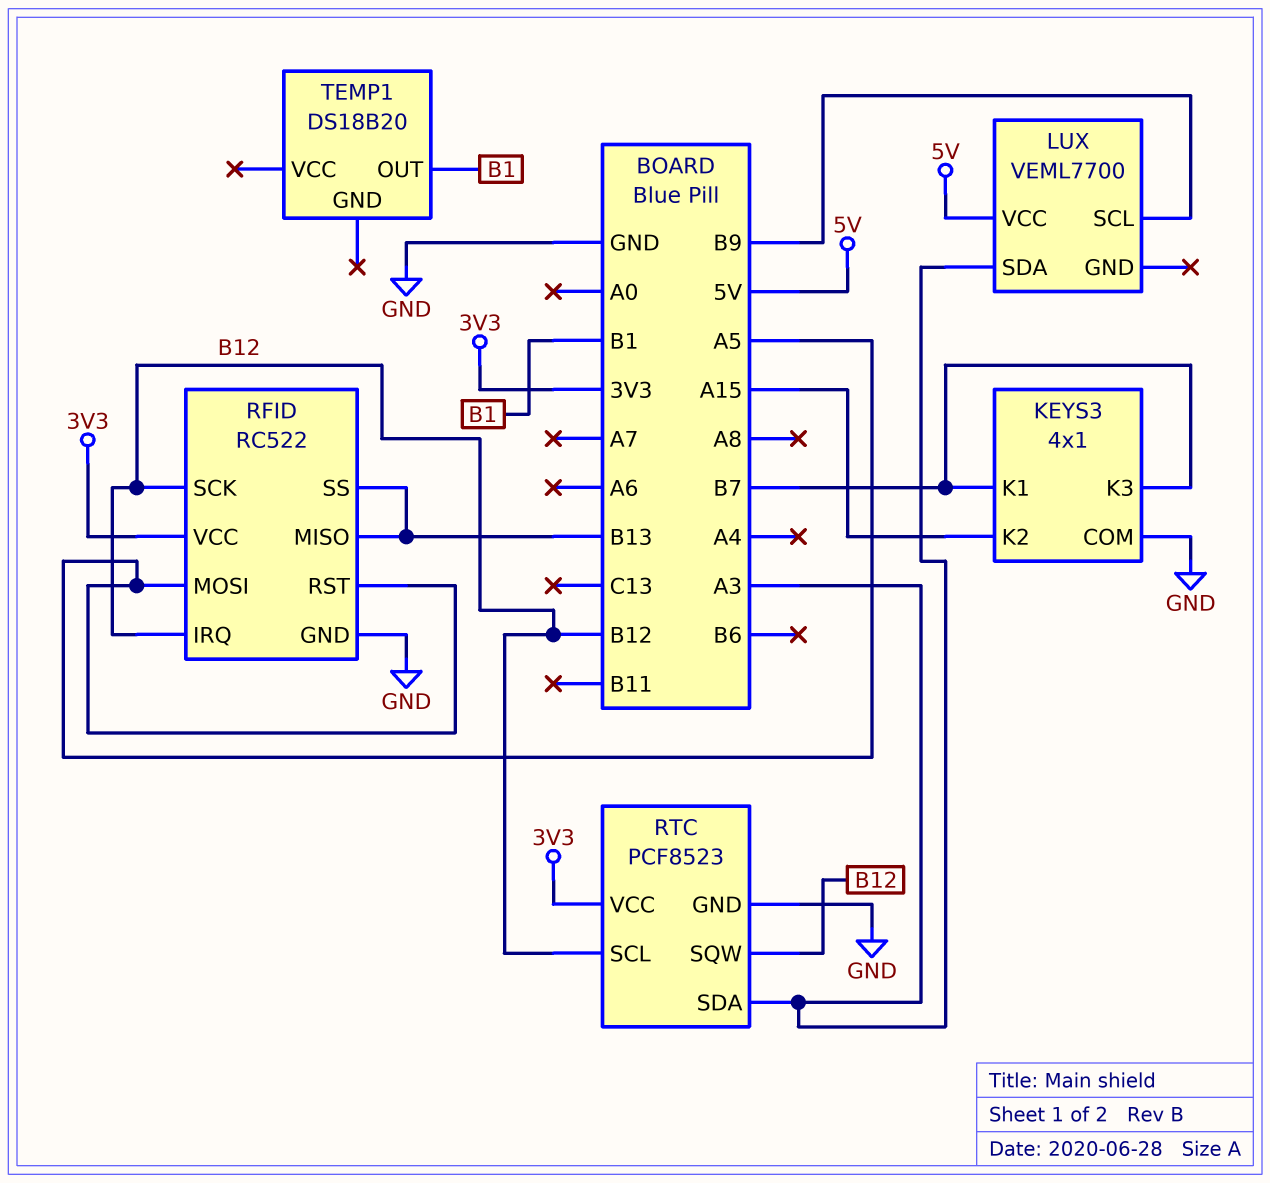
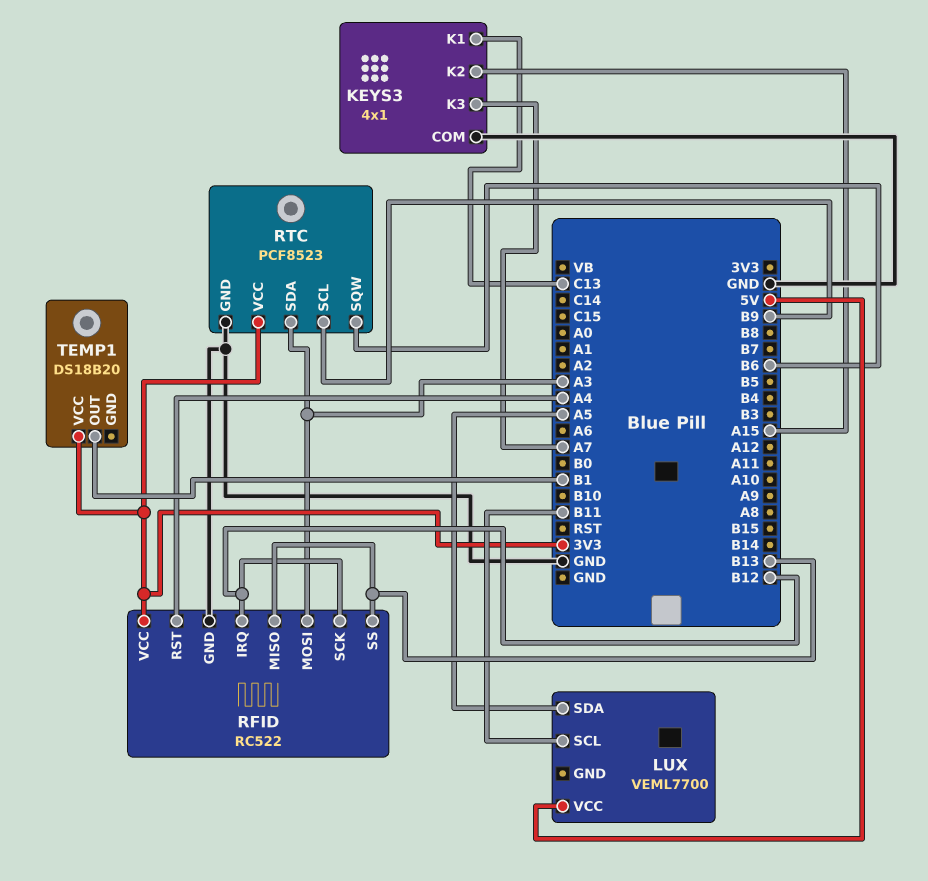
KEYS3 pin K1: B7 -> C13
KEYS3 pin K3: B7 -> A7
LUX pin SCL: B9 -> B11
LUX pin SDA: A3 -> A5
RFID pin MOSI: A5 -> A3
RFID pin RST: A5 -> A4
RTC pin SCL: B12 -> B9
RTC pin SQW: B12 -> B6
TEMP1 pin VCC: none -> 3V3

